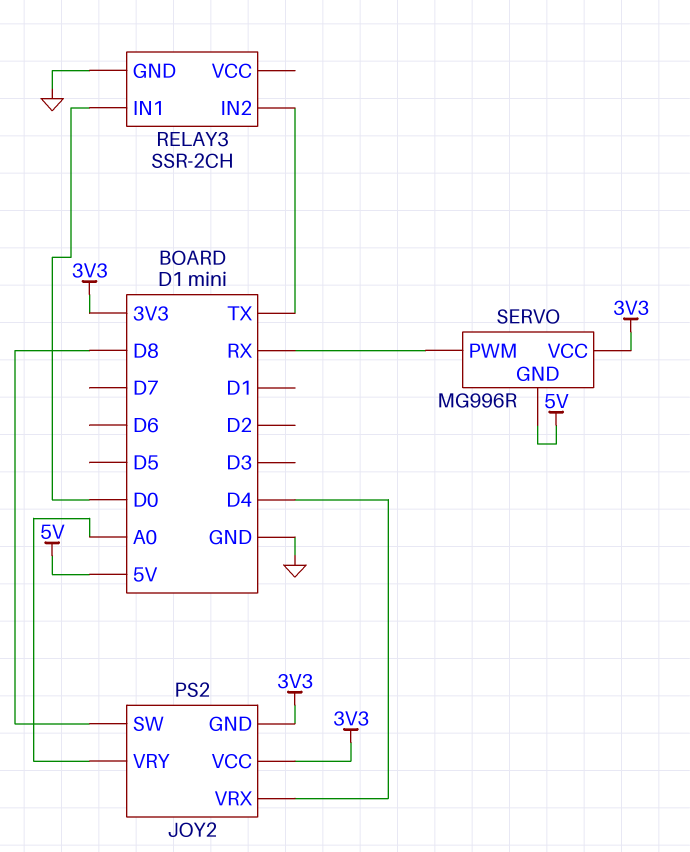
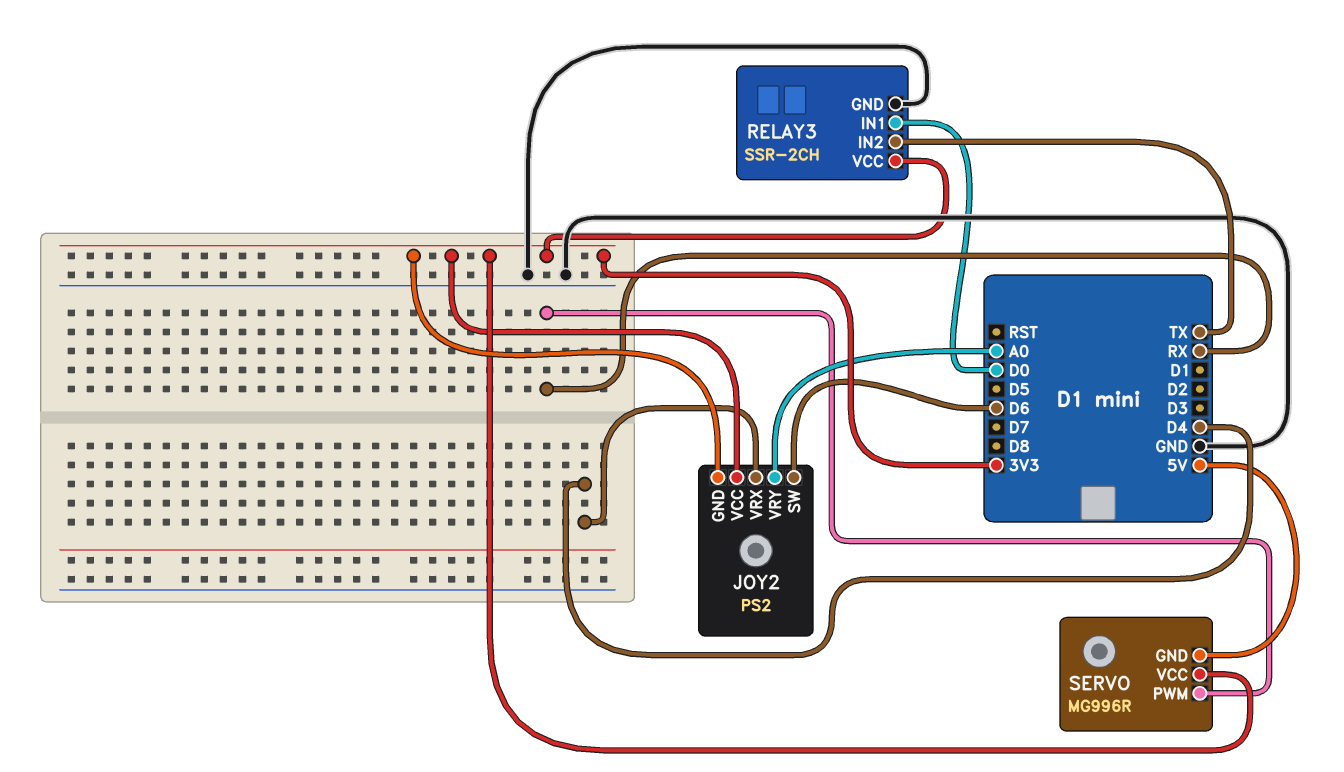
JOY2 pin SW: D8 -> D6
RELAY3 pin VCC: none -> 3V3

